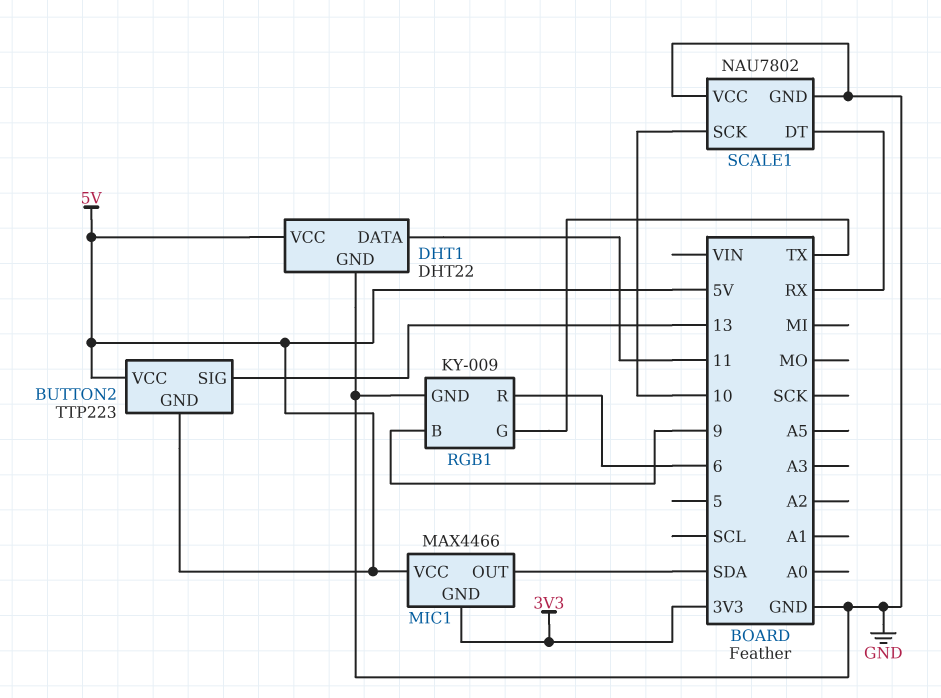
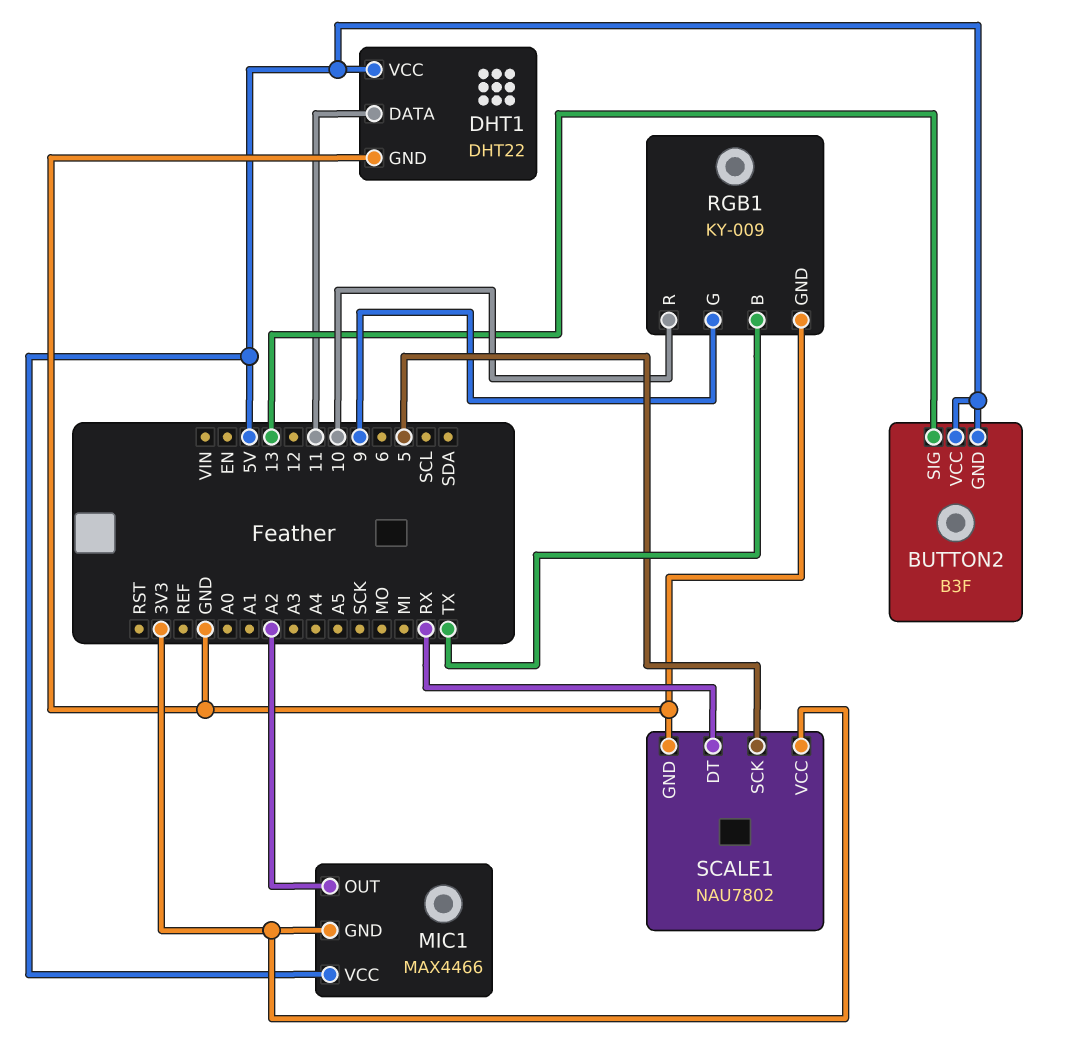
BUTTON2: TTP223 -> B3F
MIC1 pin OUT: SDA -> A2
RGB1 pin B: 9 -> TX
RGB1 pin G: TX -> 9
RGB1 pin R: 6 -> 10
SCALE1 pin SCK: 10 -> 5
SCALE1 pin VCC: GND -> 3V3

